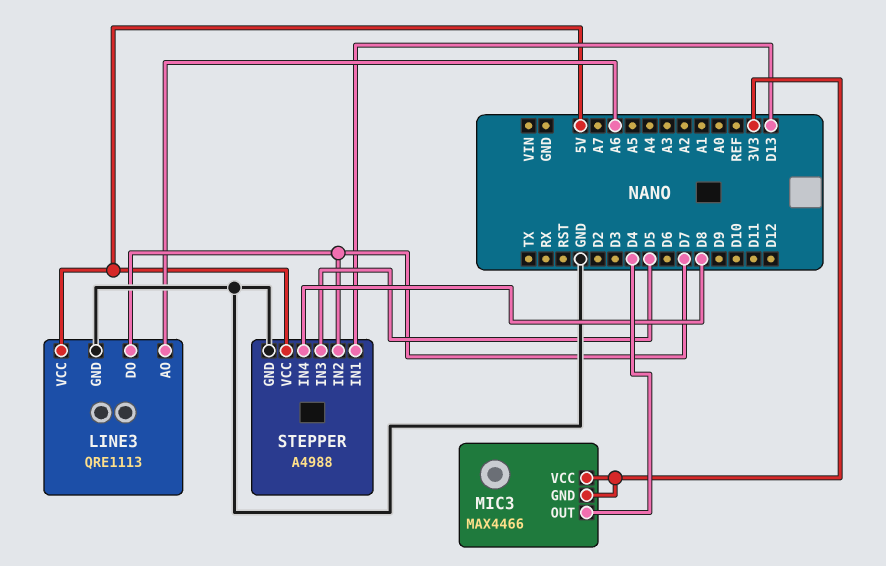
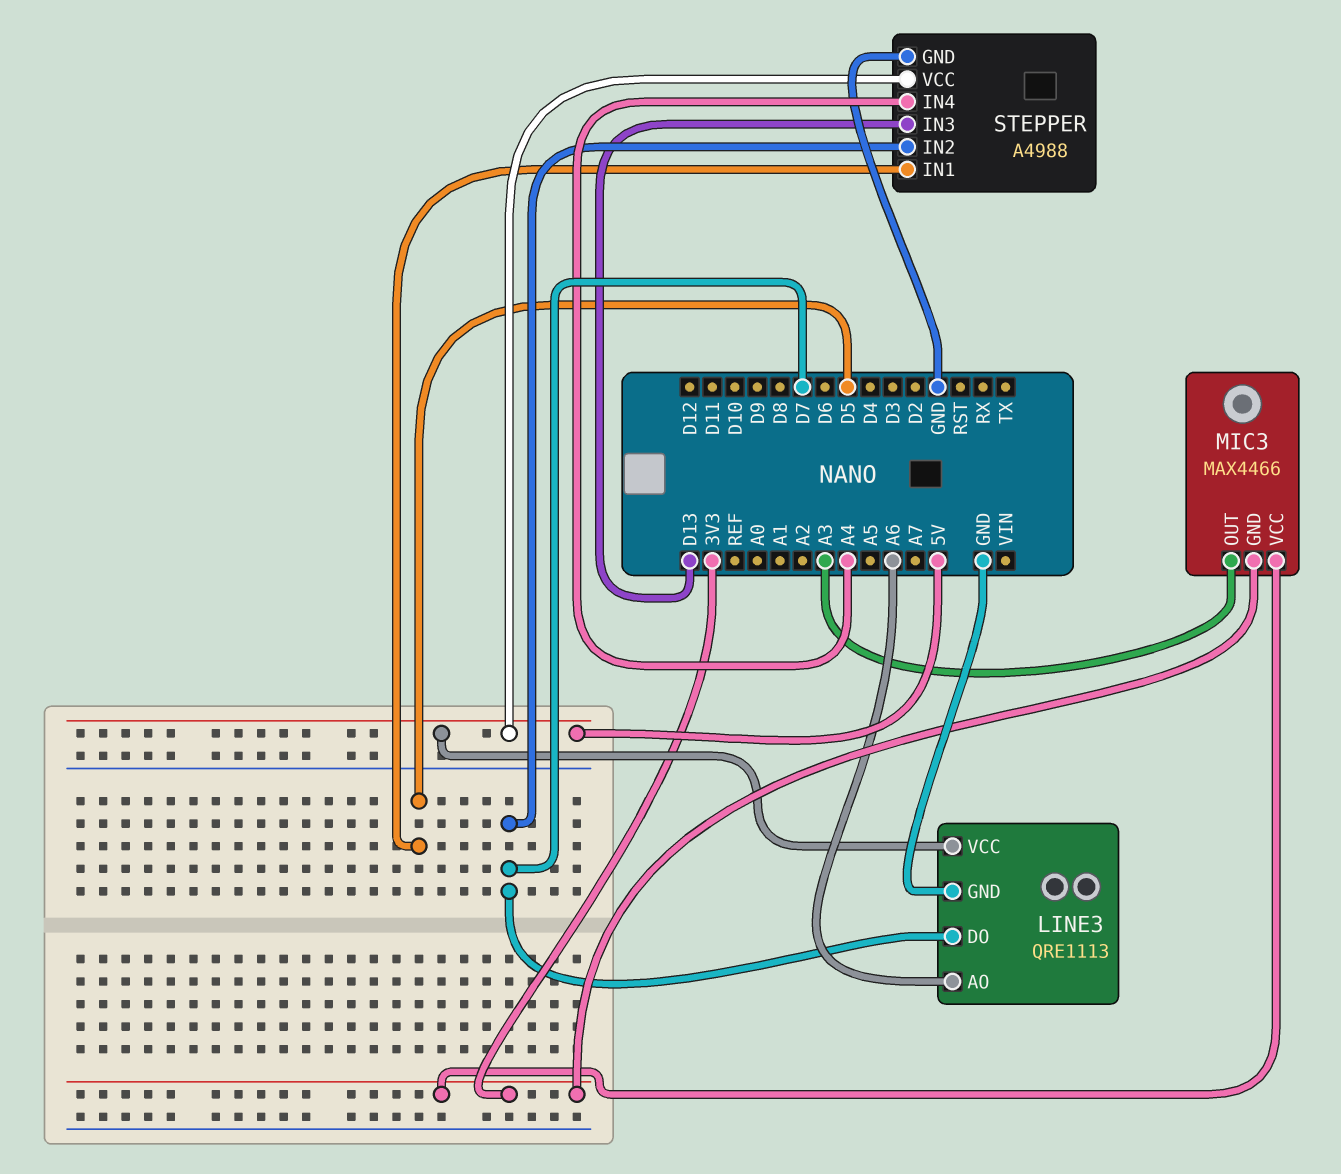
MIC3 pin OUT: D4 -> A3
STEPPER pin IN1: D13 -> D5
STEPPER pin IN3: D5 -> D13
STEPPER pin IN4: D8 -> A4

